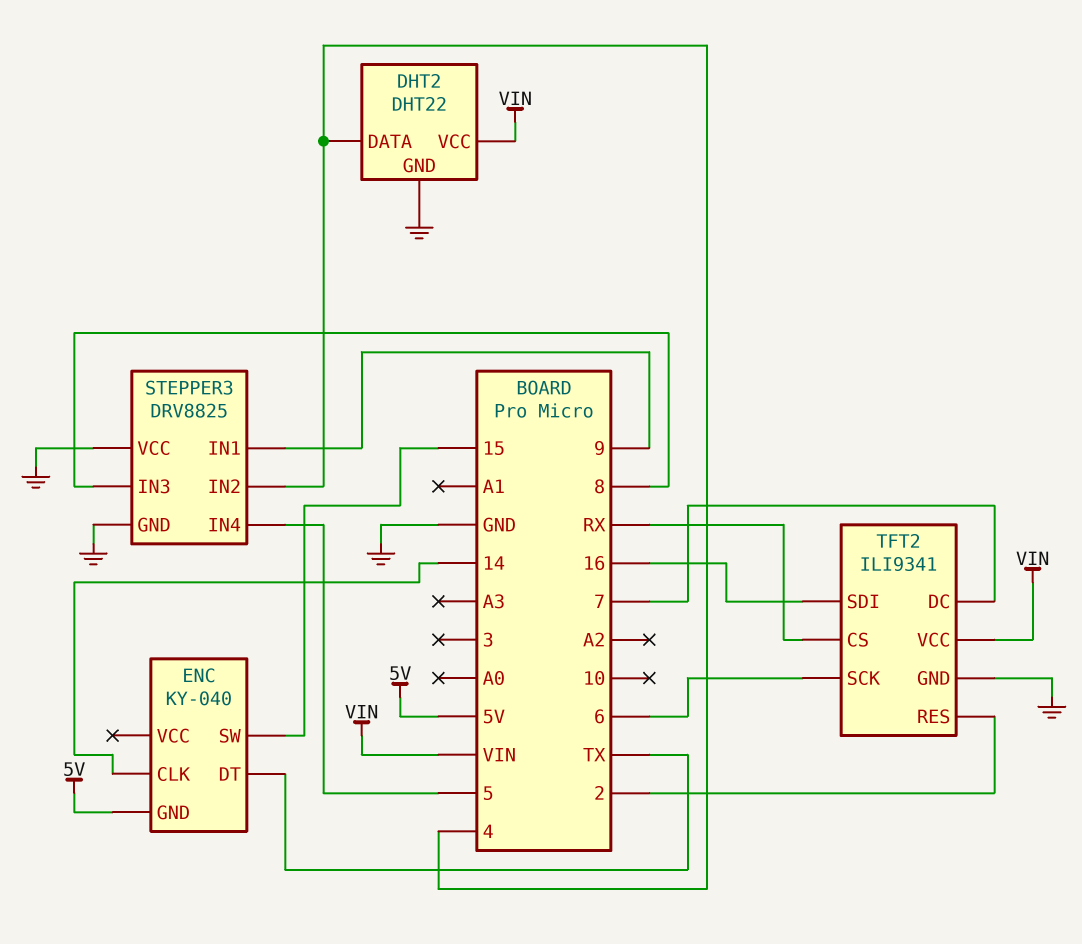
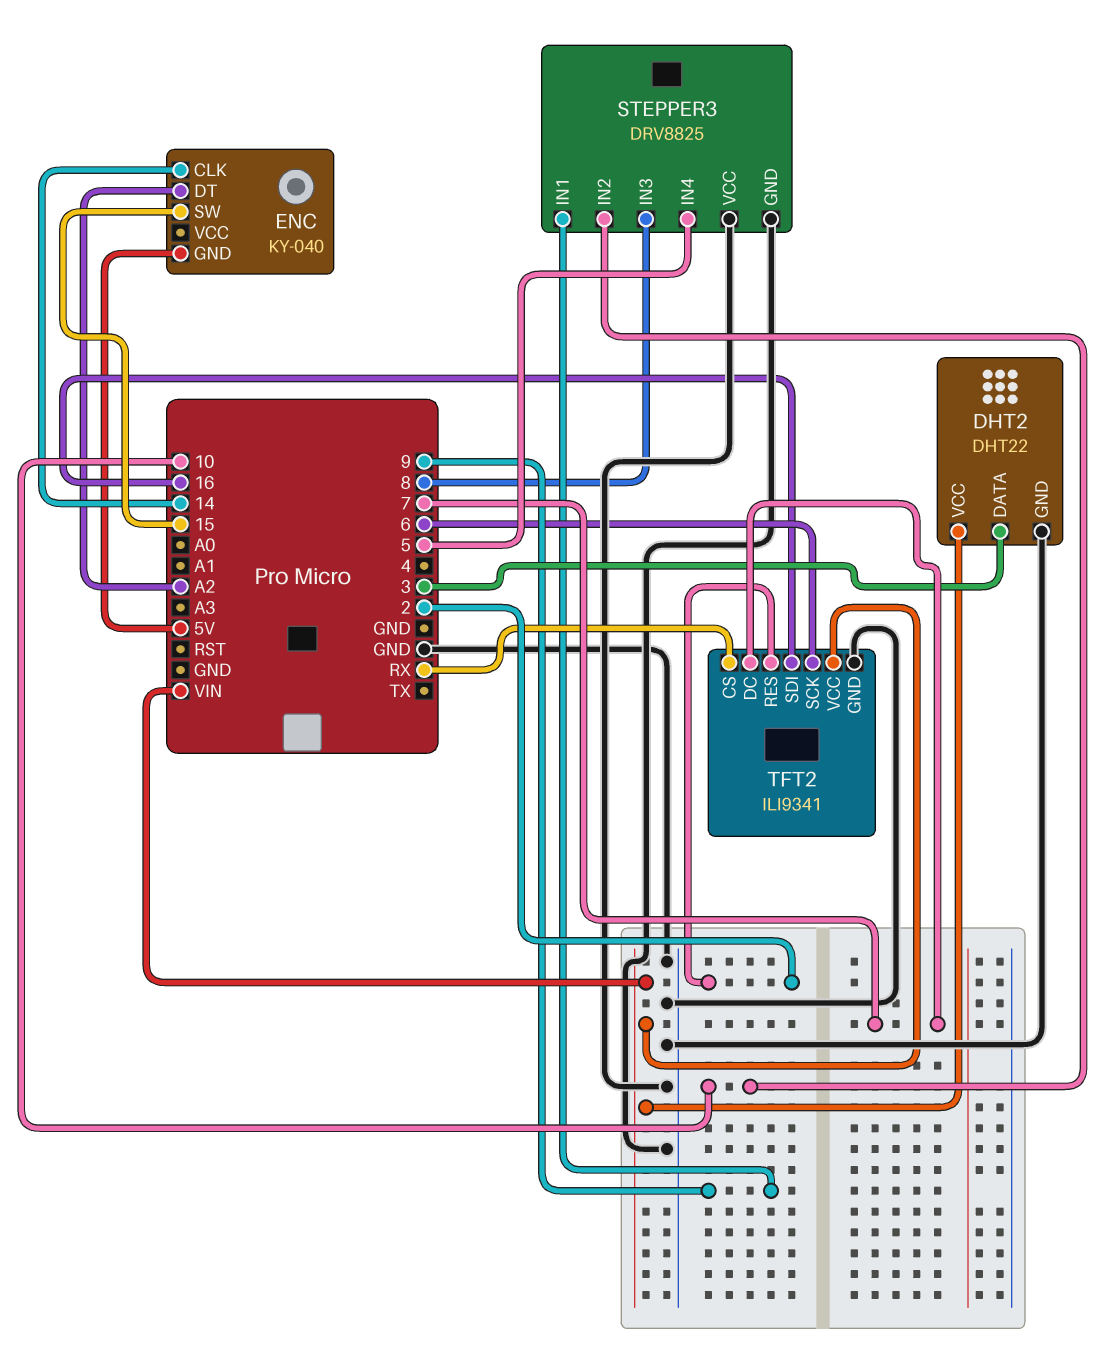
DHT2 pin DATA: 4 -> 3
ENC pin DT: TX -> A2
STEPPER3 pin IN2: 4 -> 10

